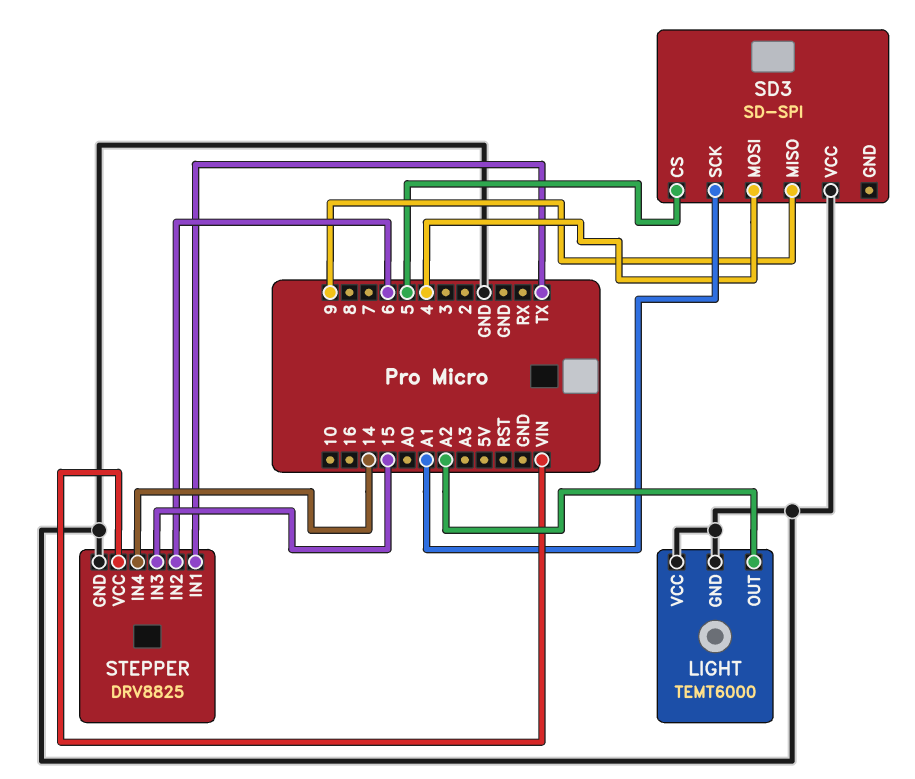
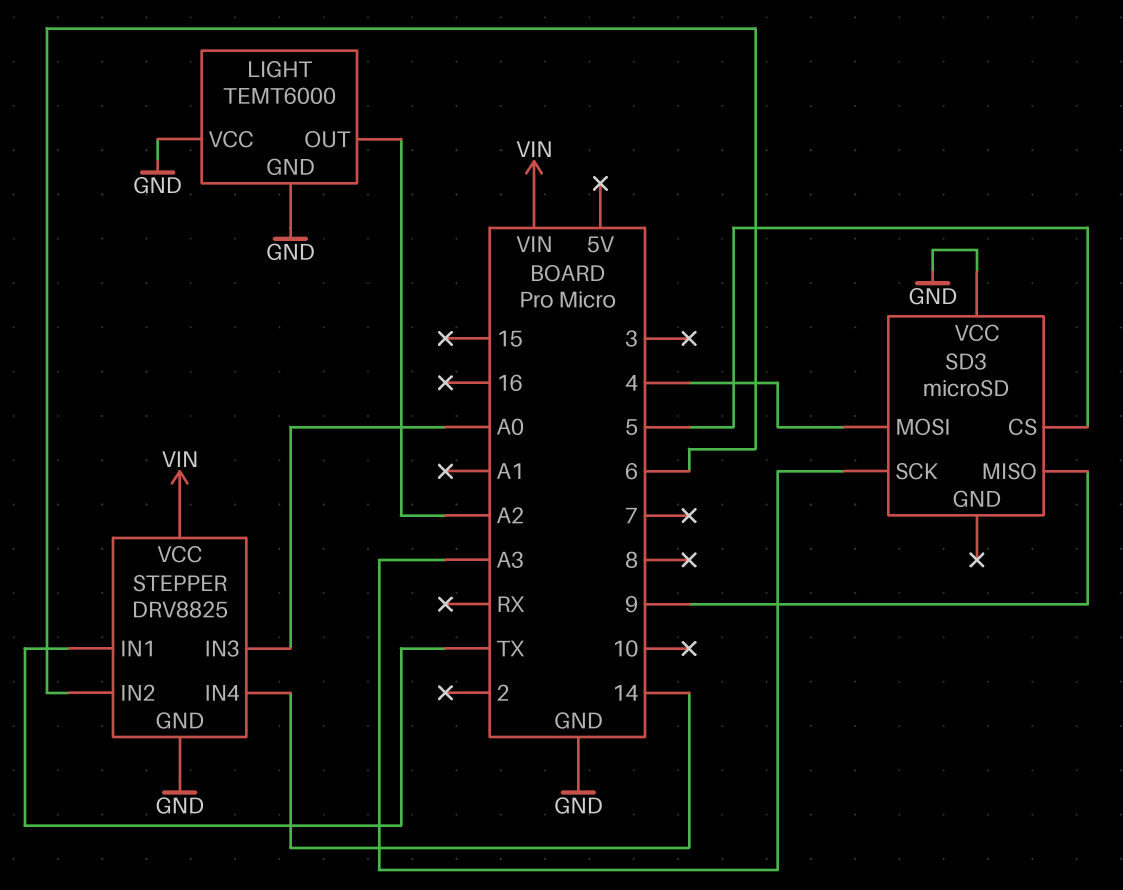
SD3: SD-SPI -> microSD
SD3 pin SCK: A1 -> A3
STEPPER pin IN3: 15 -> A0

